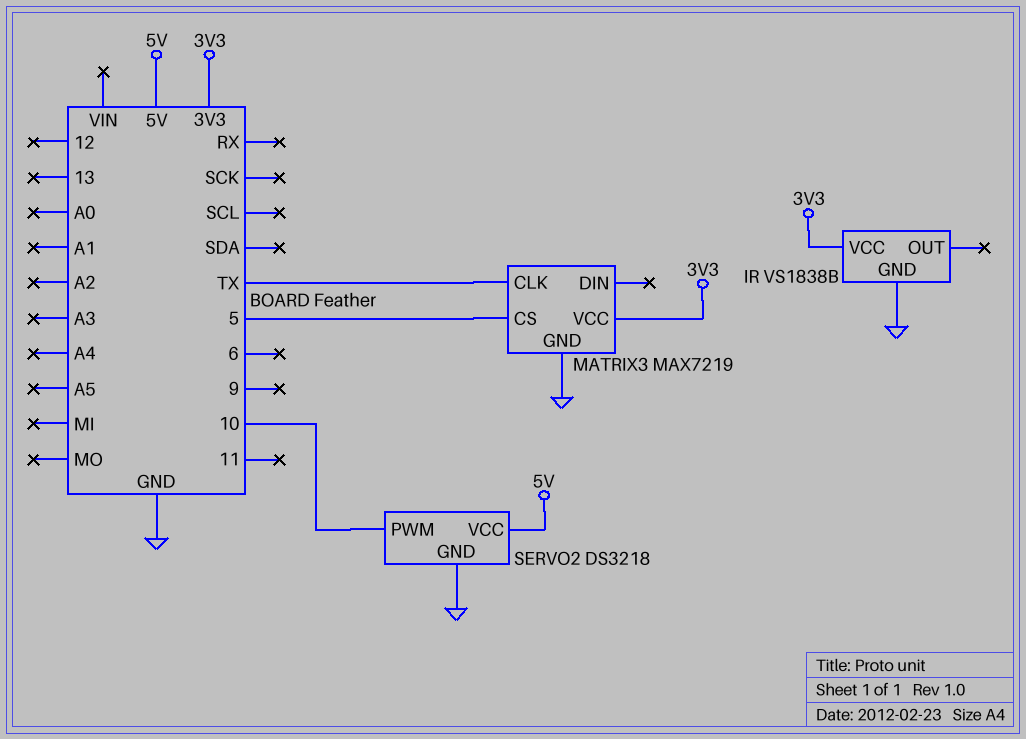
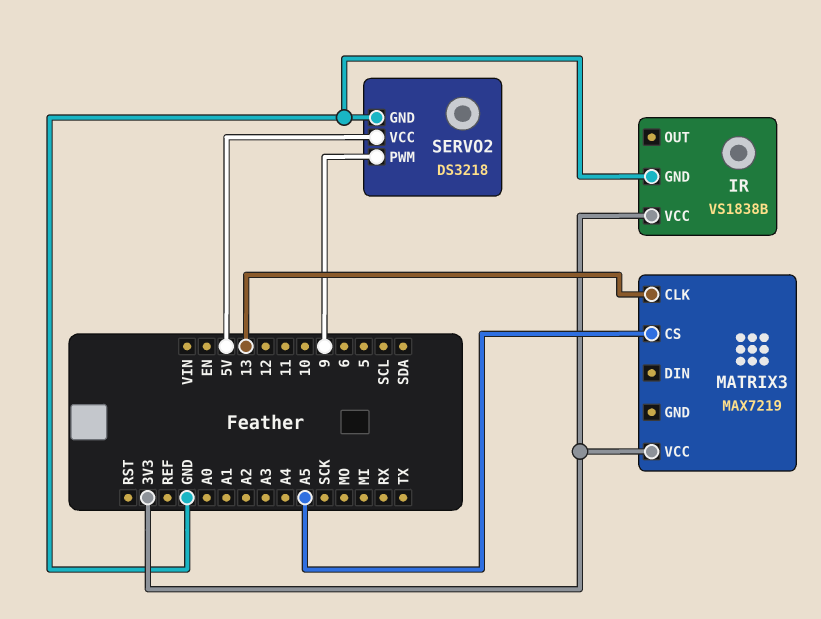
MATRIX3 pin CLK: TX -> 13
MATRIX3 pin CS: 5 -> A5
MATRIX3 pin GND: GND -> none
SERVO2 pin PWM: 10 -> 9

